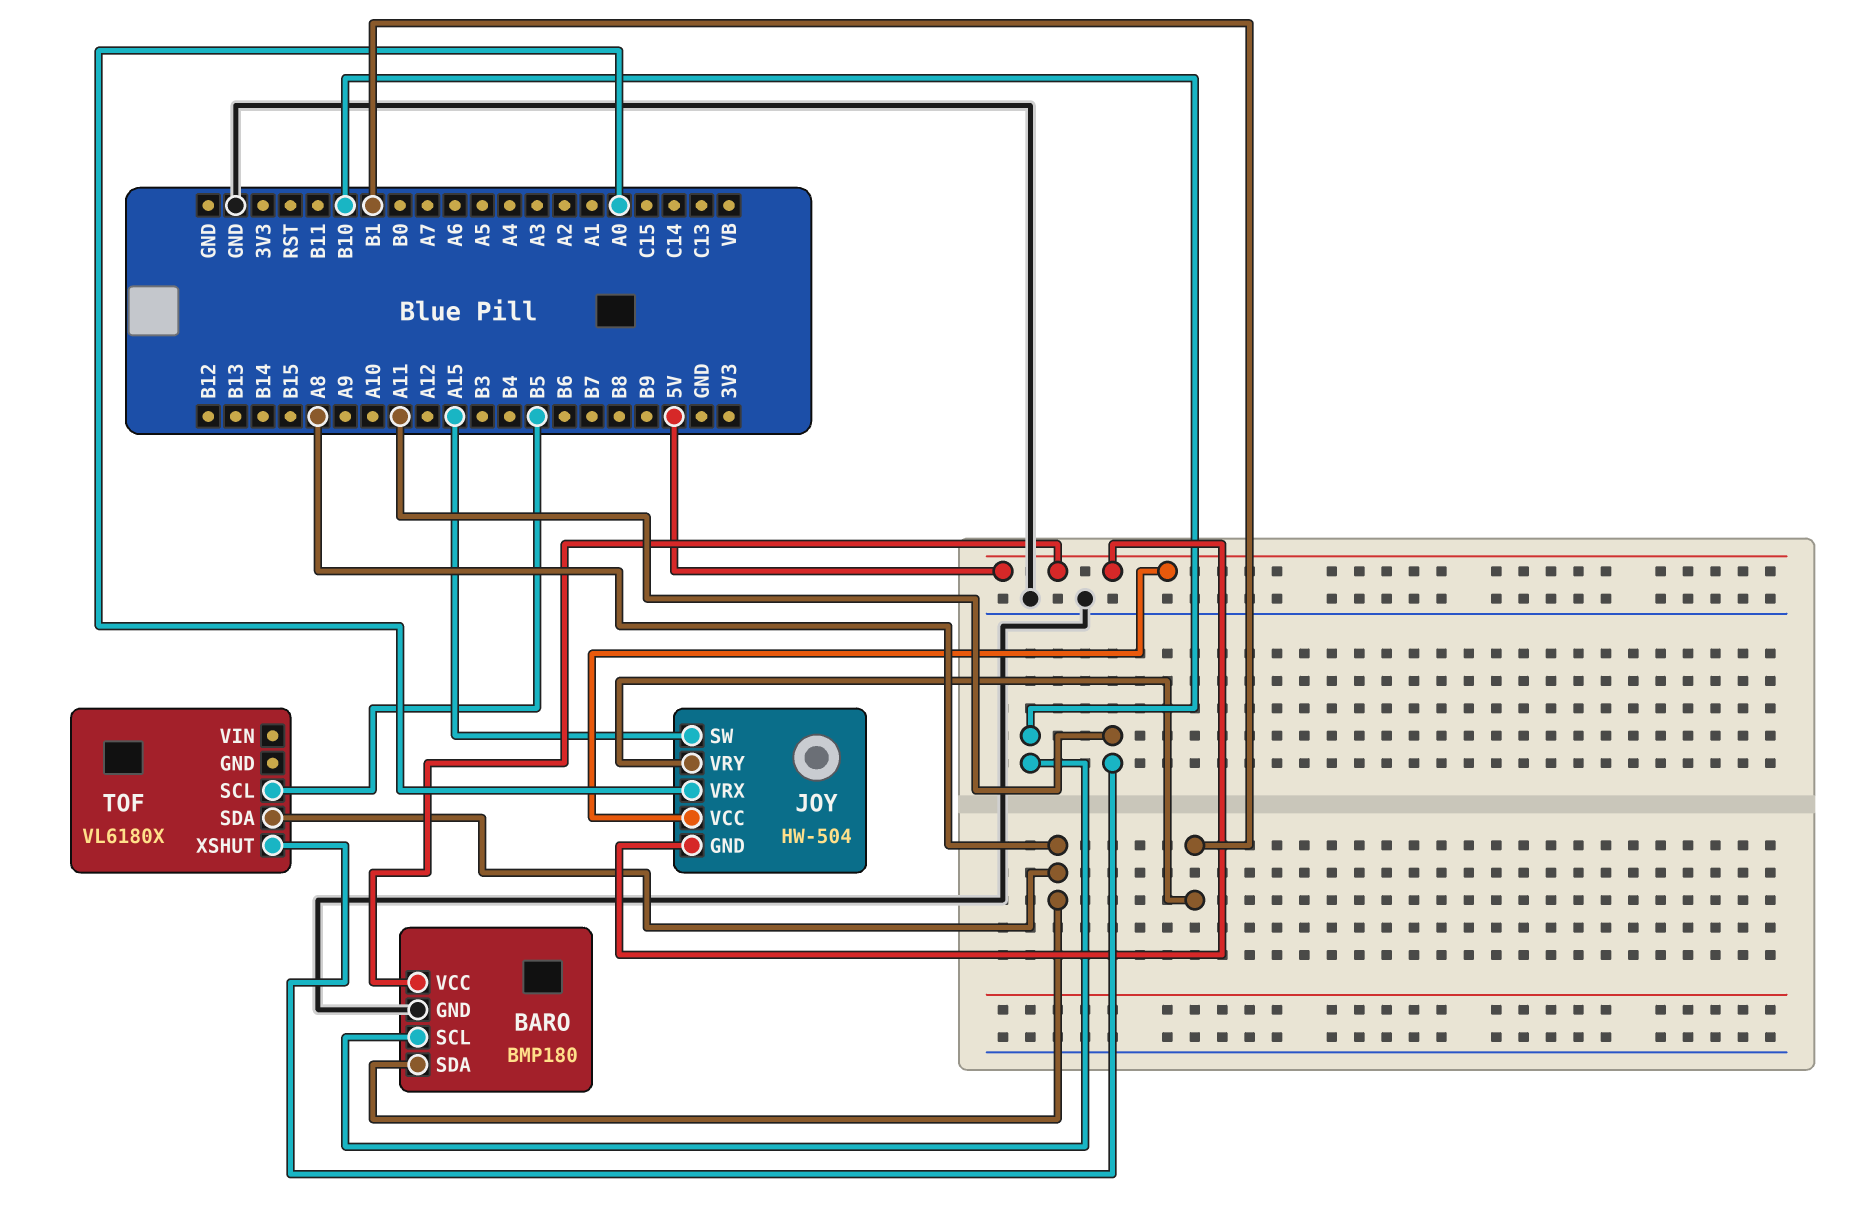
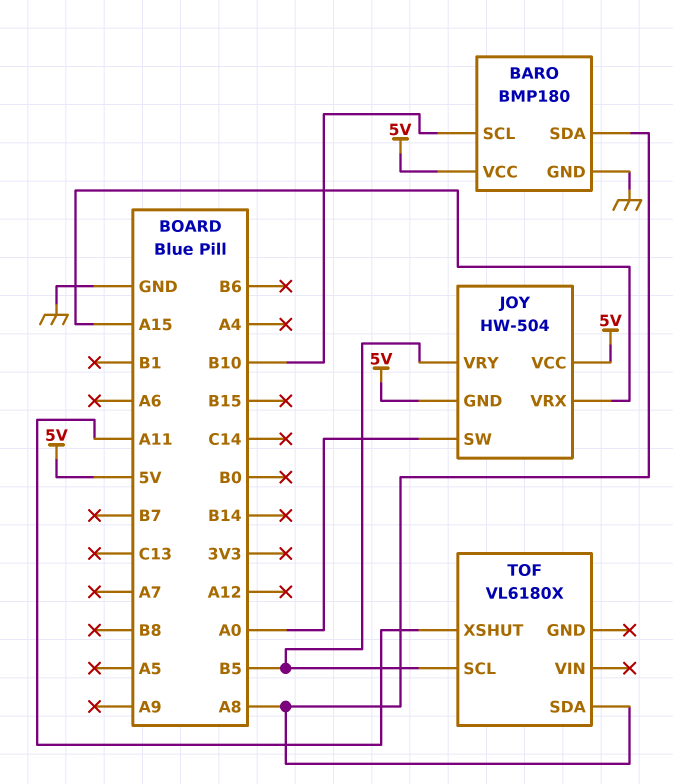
JOY pin SW: A15 -> A0
JOY pin VRX: A0 -> A15
JOY pin VRY: B1 -> B5

